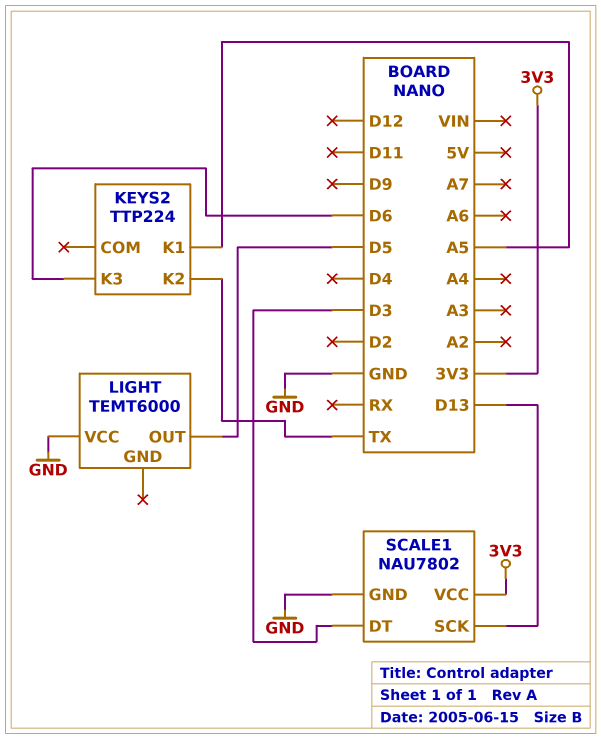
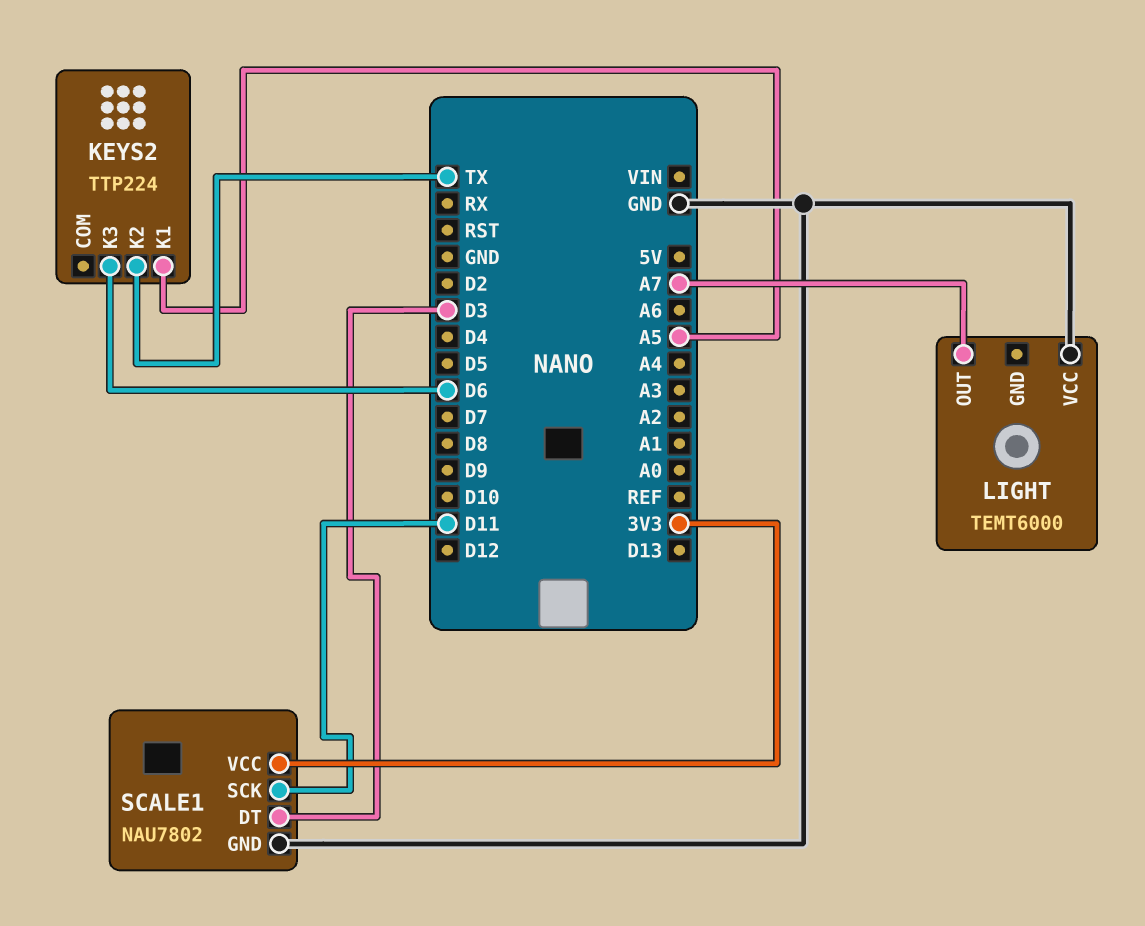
LIGHT pin OUT: D5 -> A7
SCALE1 pin SCK: D13 -> D11

